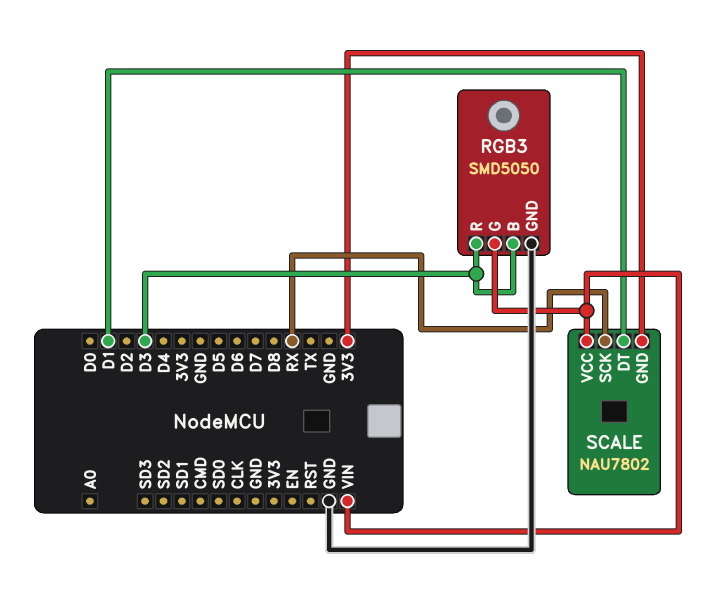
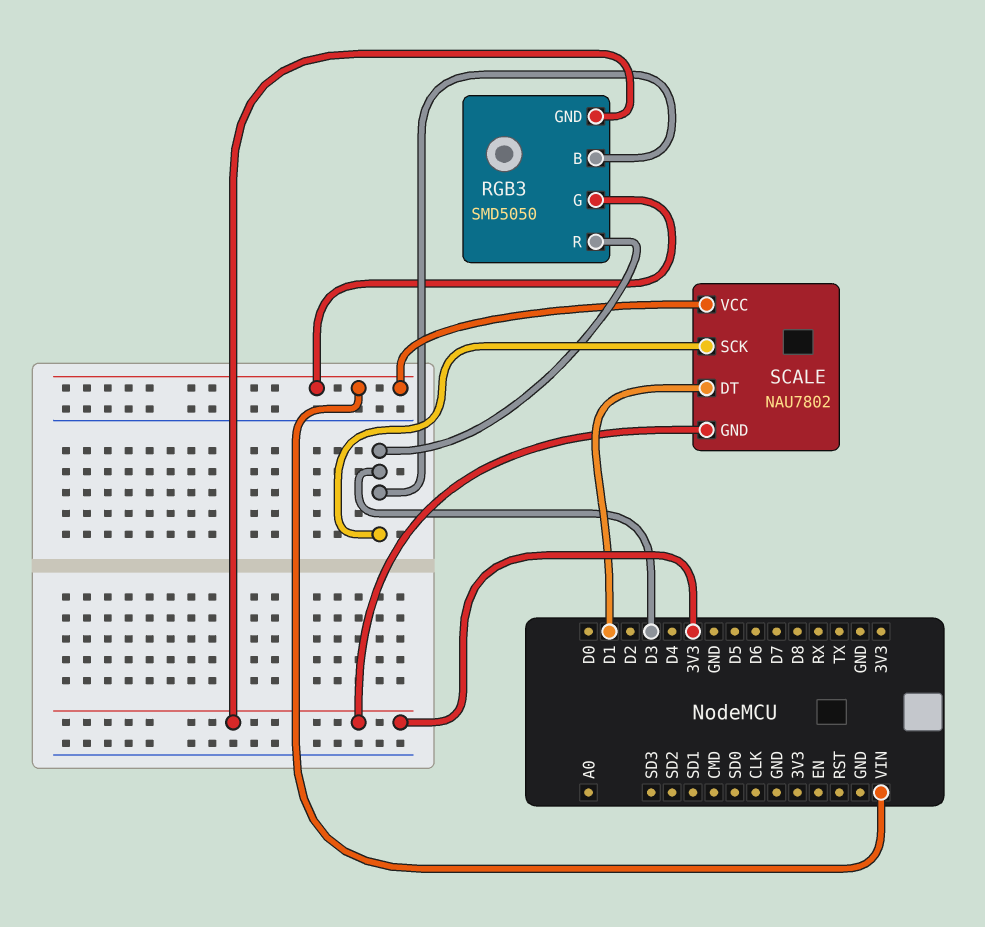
RGB3 pin GND: GND -> 3V3
SCALE pin SCK: RX -> D3

